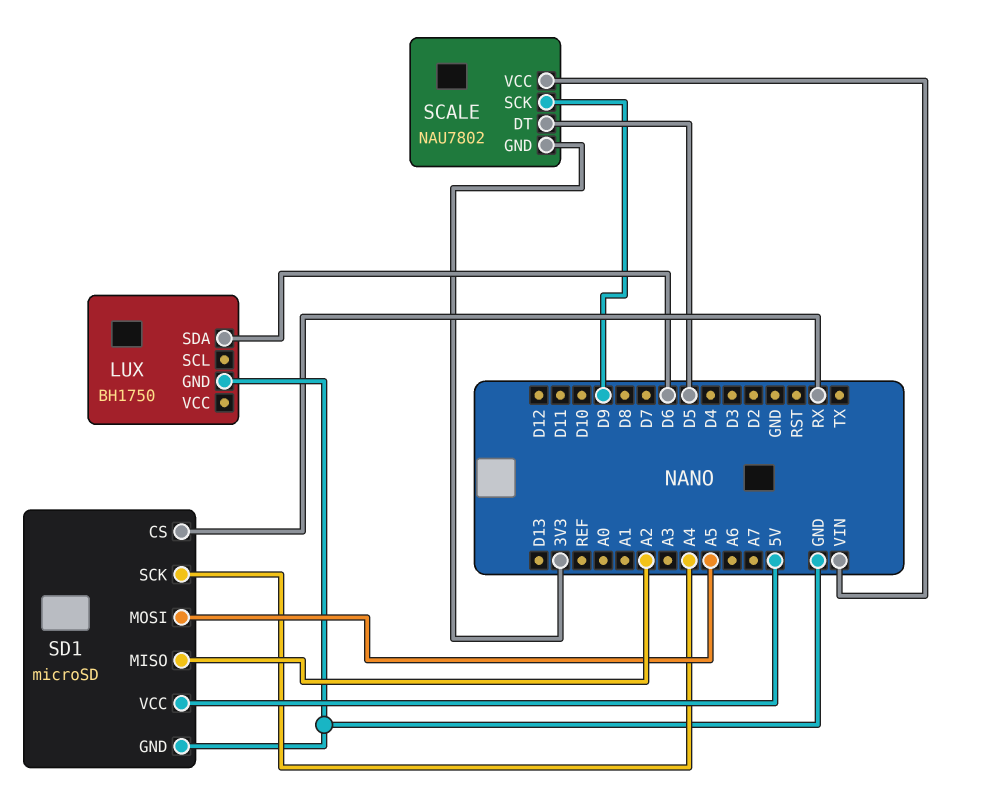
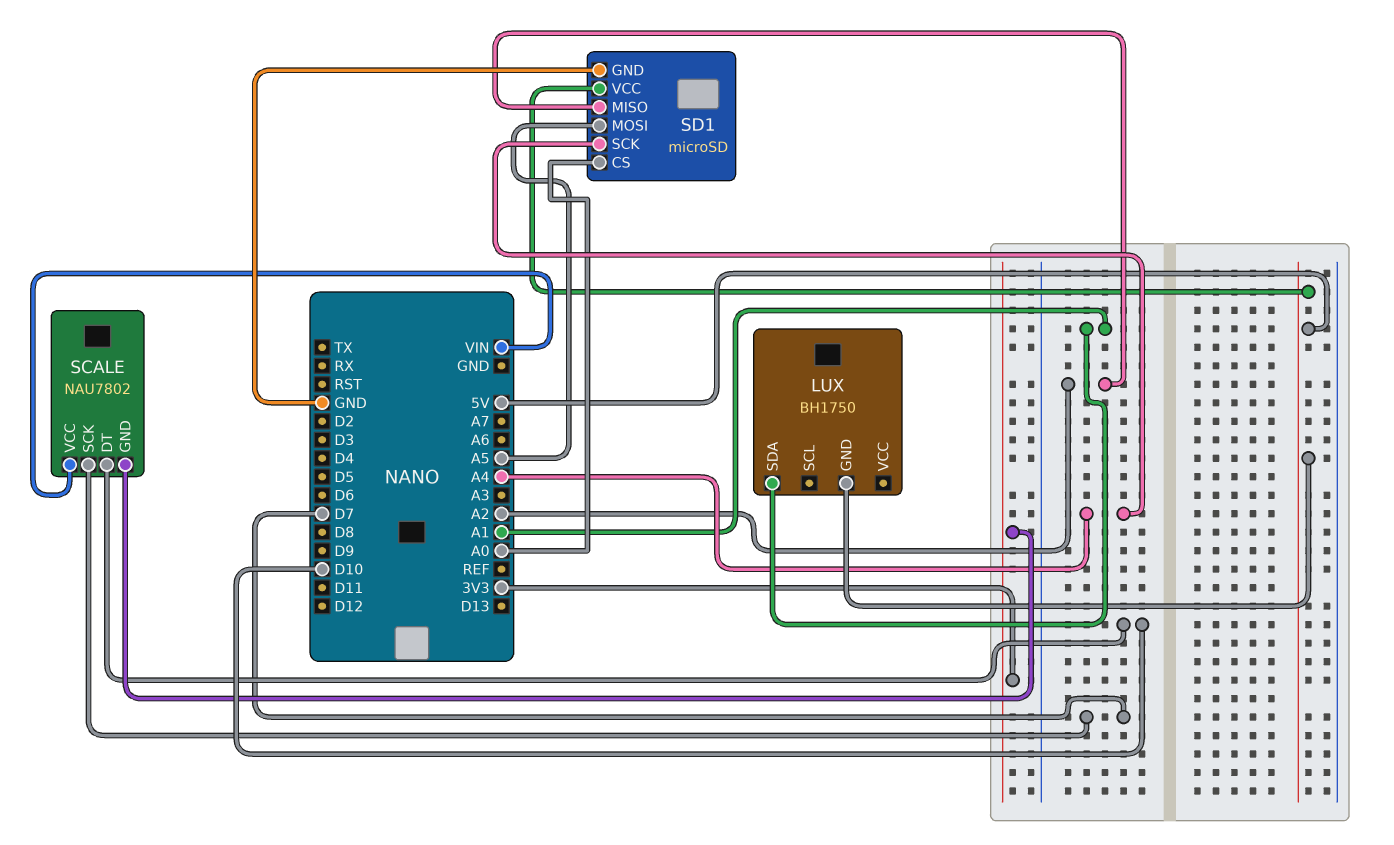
LUX pin GND: GND -> 5V
LUX pin SDA: D6 -> A1
SCALE pin DT: D5 -> D10
SCALE pin SCK: D9 -> D7
SD1 pin CS: RX -> A0

